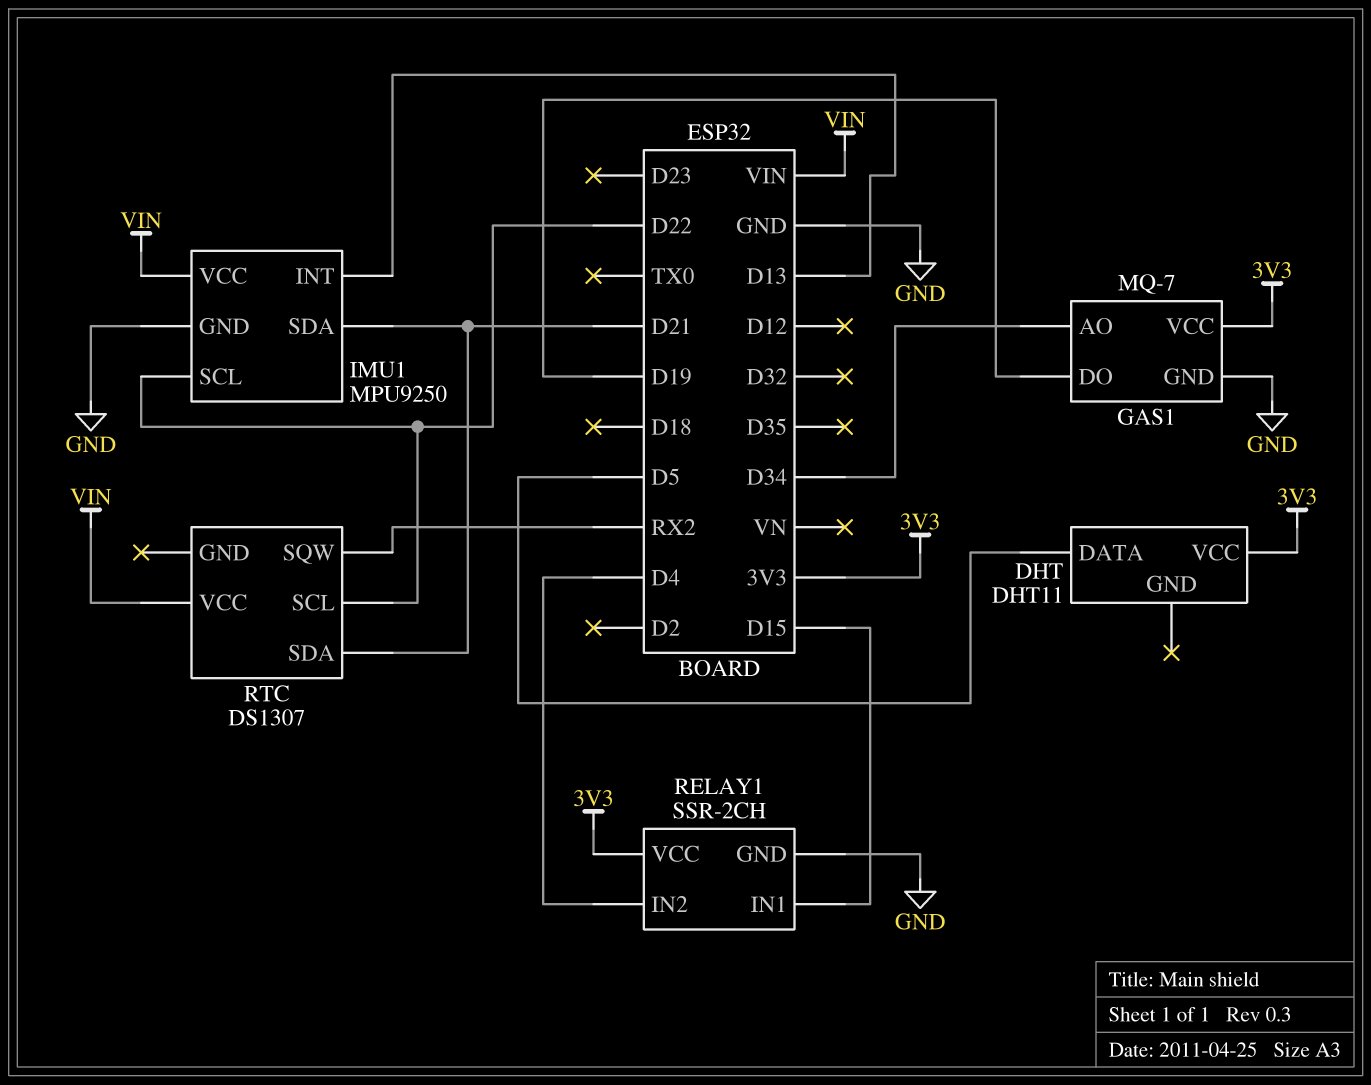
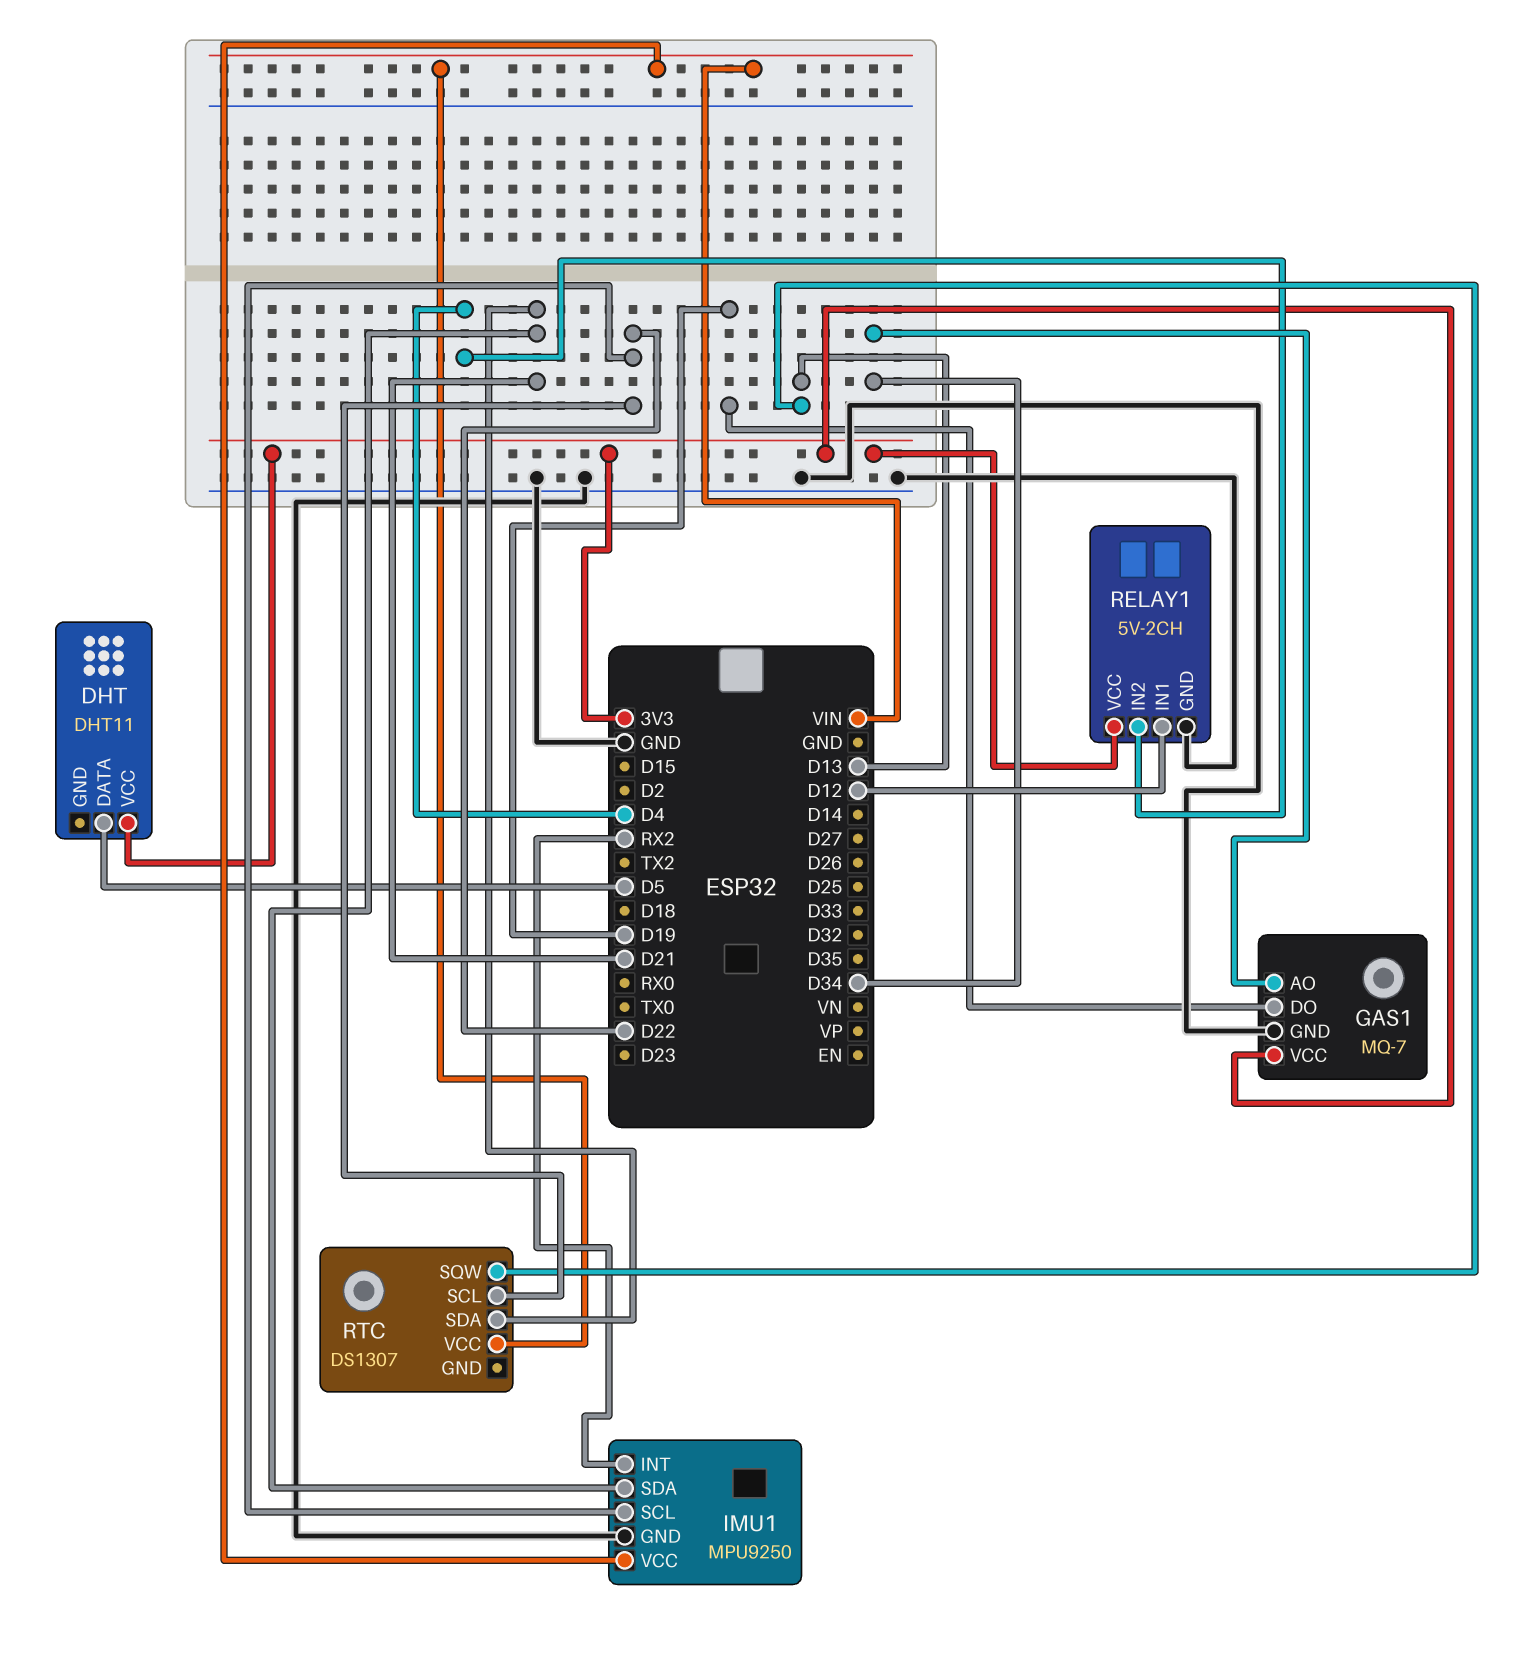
IMU1 pin INT: D13 -> RX2
RELAY1: SSR-2CH -> 5V-2CH
RELAY1 pin IN1: D15 -> D12
RTC pin SQW: RX2 -> D13

